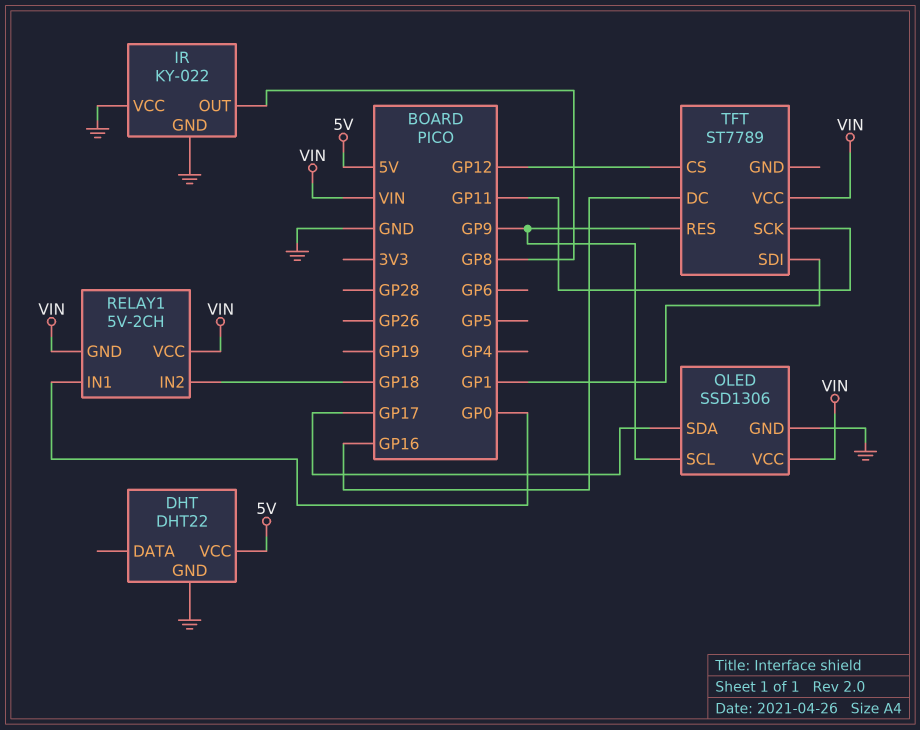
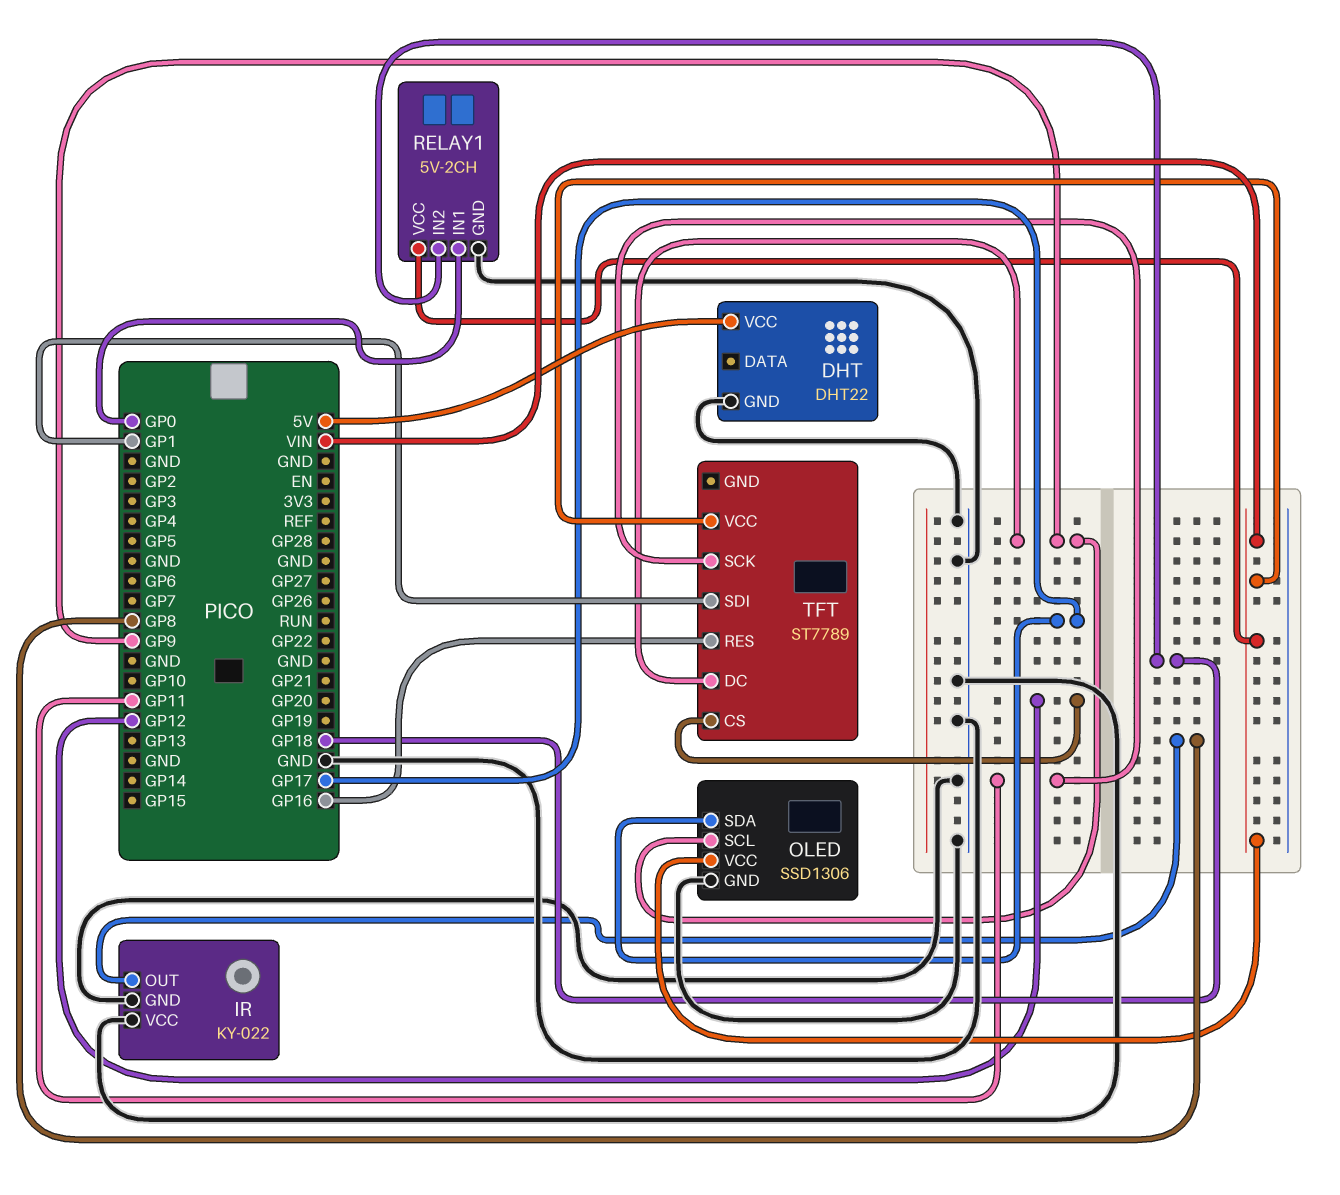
RELAY1 pin GND: VIN -> GND
TFT pin DC: GP16 -> GP9
TFT pin RES: GP9 -> GP16

